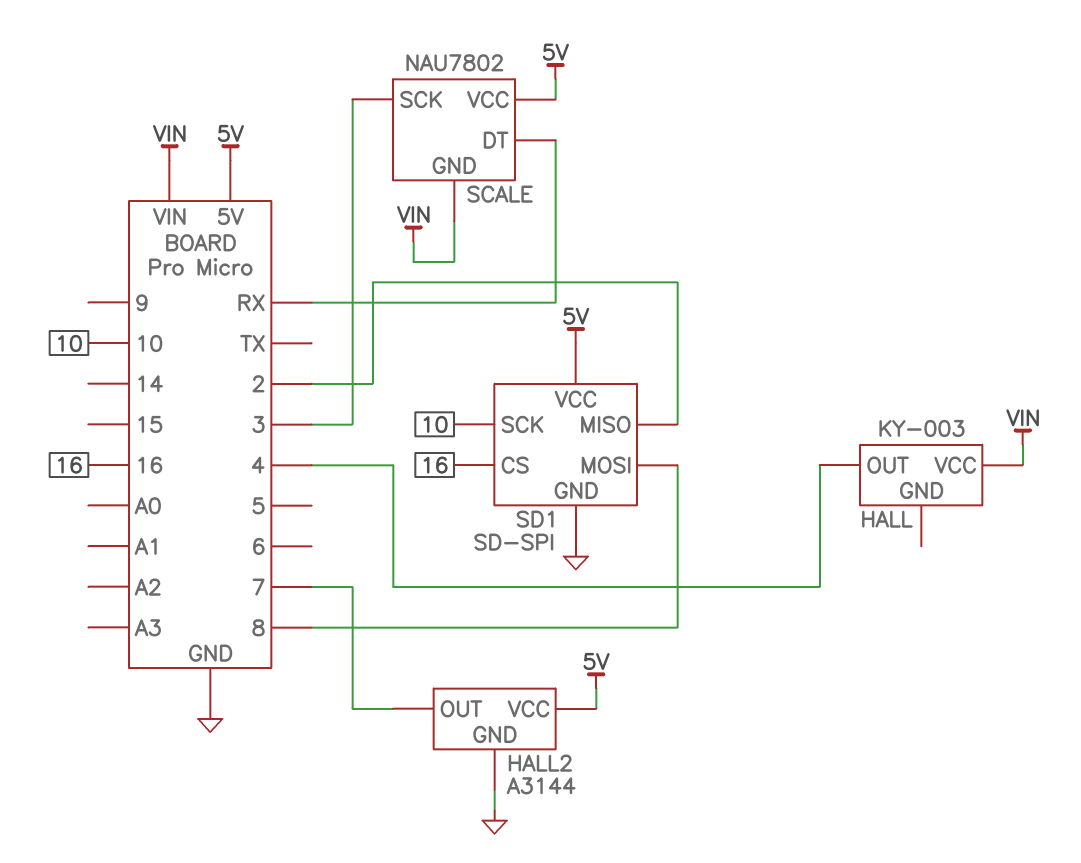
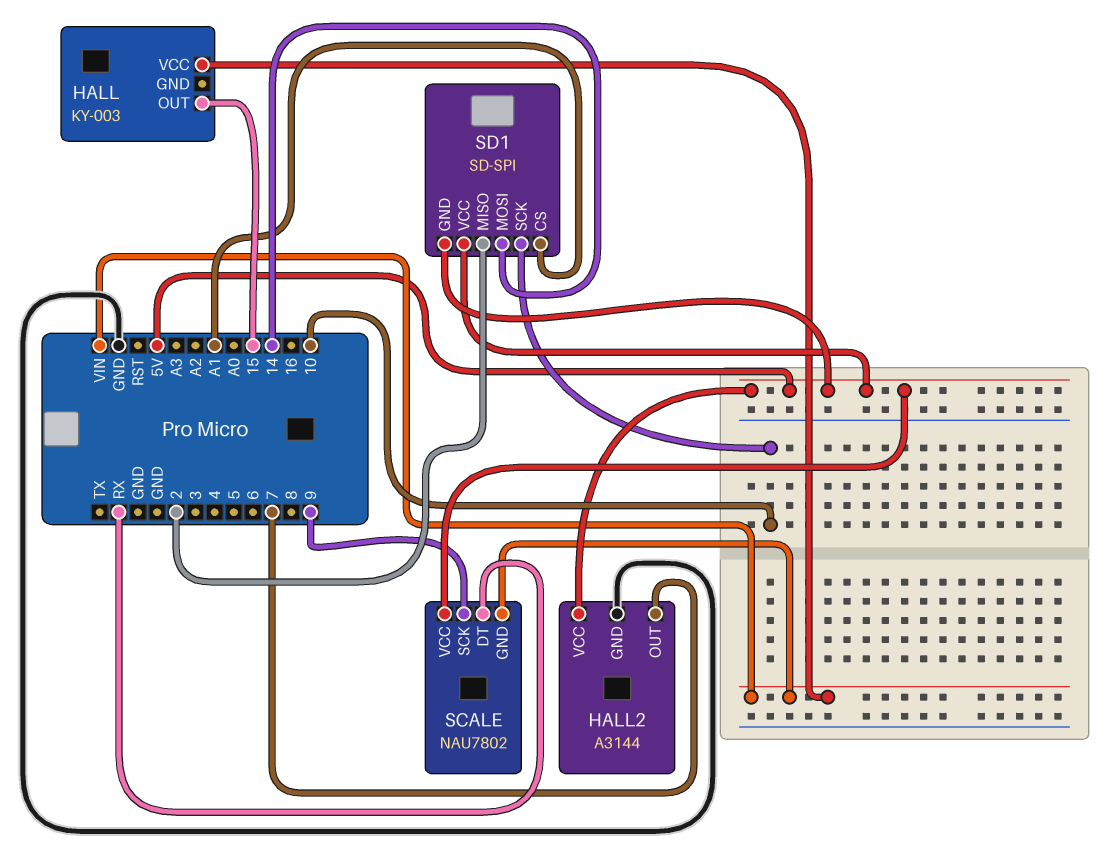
HALL pin OUT: 4 -> 15
SCALE pin SCK: 3 -> 9
SD1 pin CS: 16 -> A1
SD1 pin GND: GND -> 5V
SD1 pin MOSI: 8 -> 14

